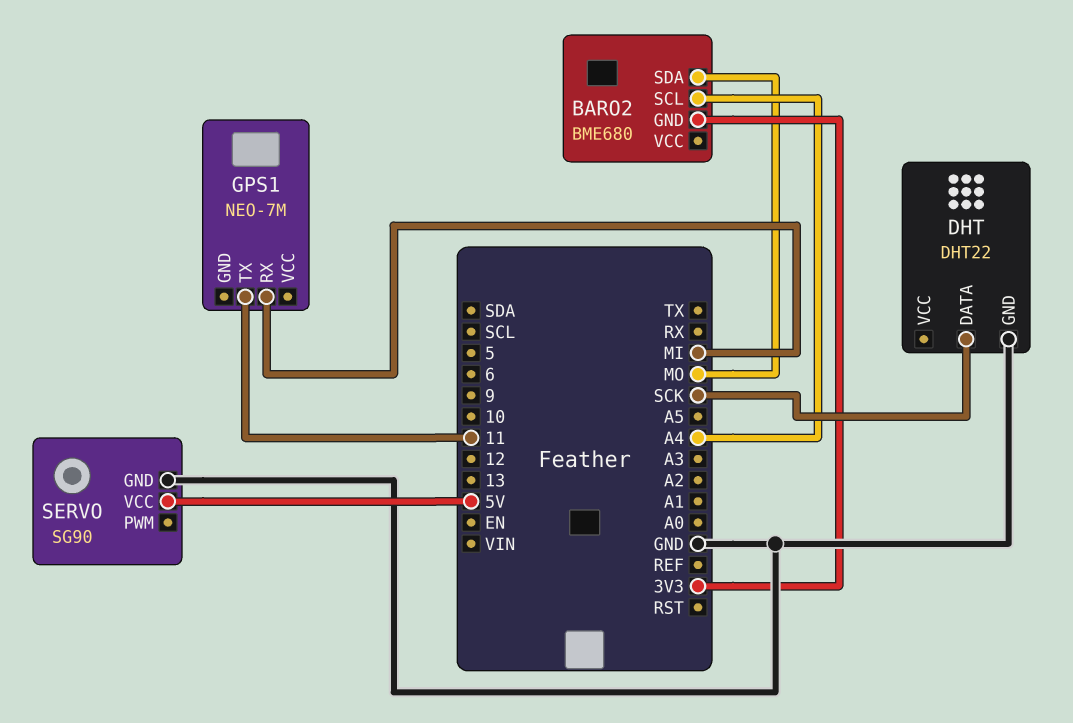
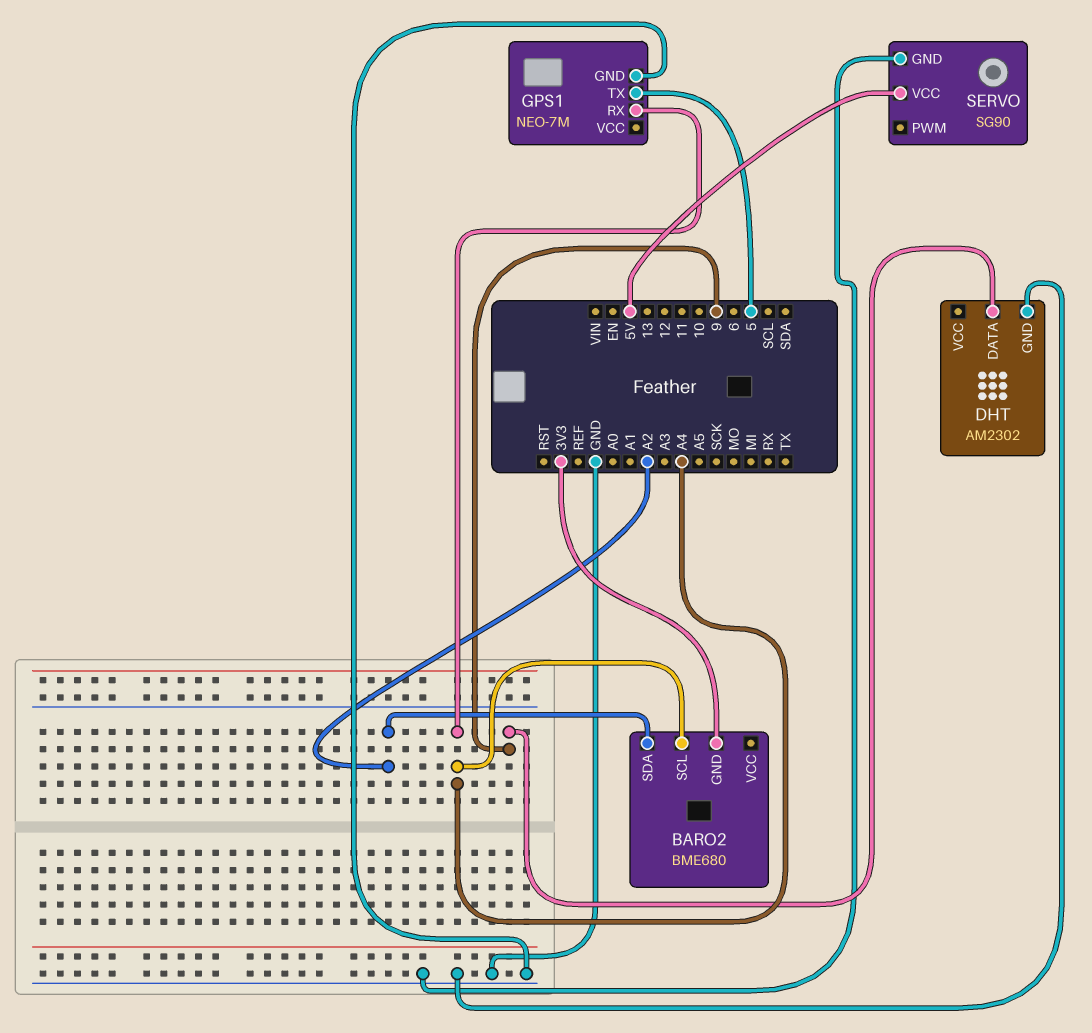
BARO2 pin SDA: MO -> A2
DHT: DHT22 -> AM2302
DHT pin DATA: SCK -> 9
GPS1 pin GND: none -> GND
GPS1 pin RX: MI -> A4
GPS1 pin TX: 11 -> 5

